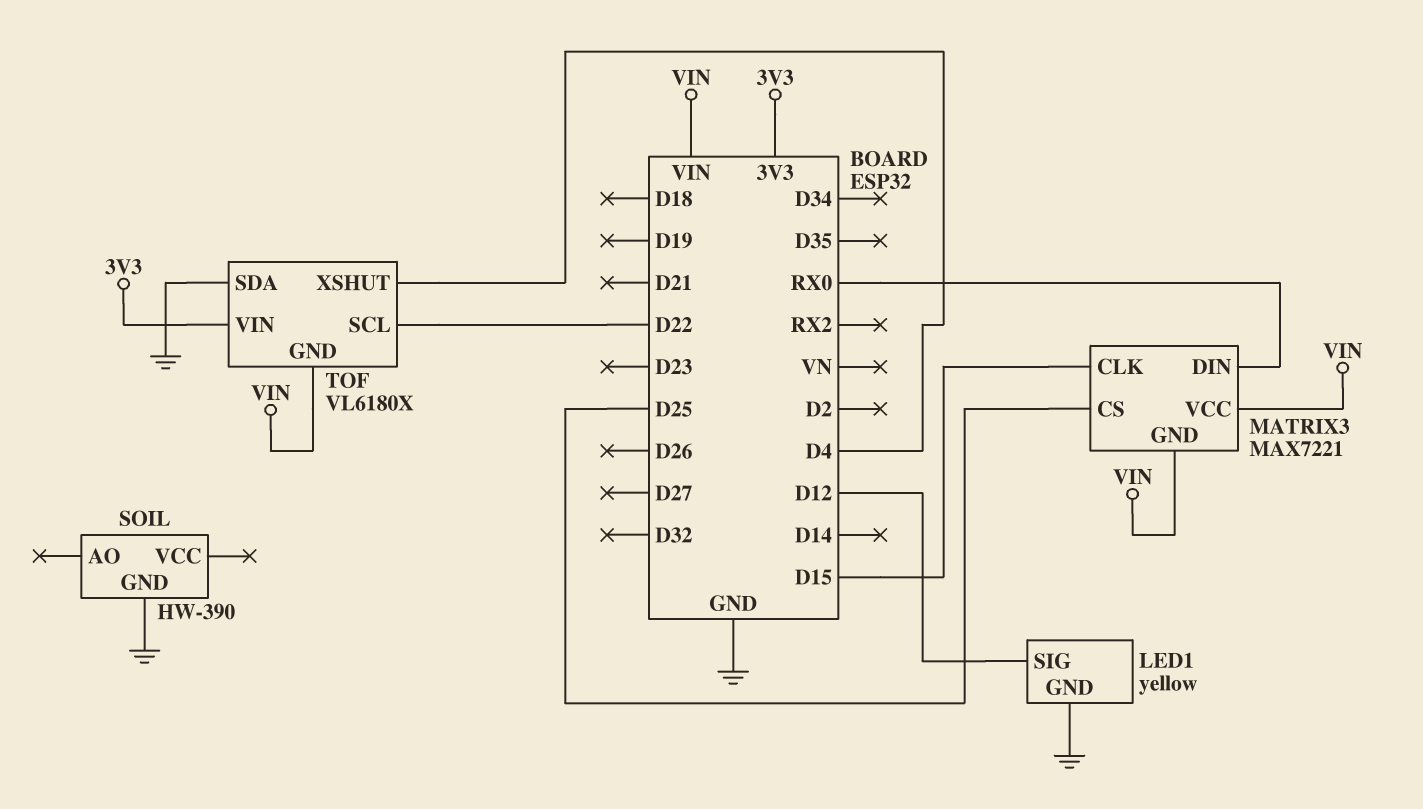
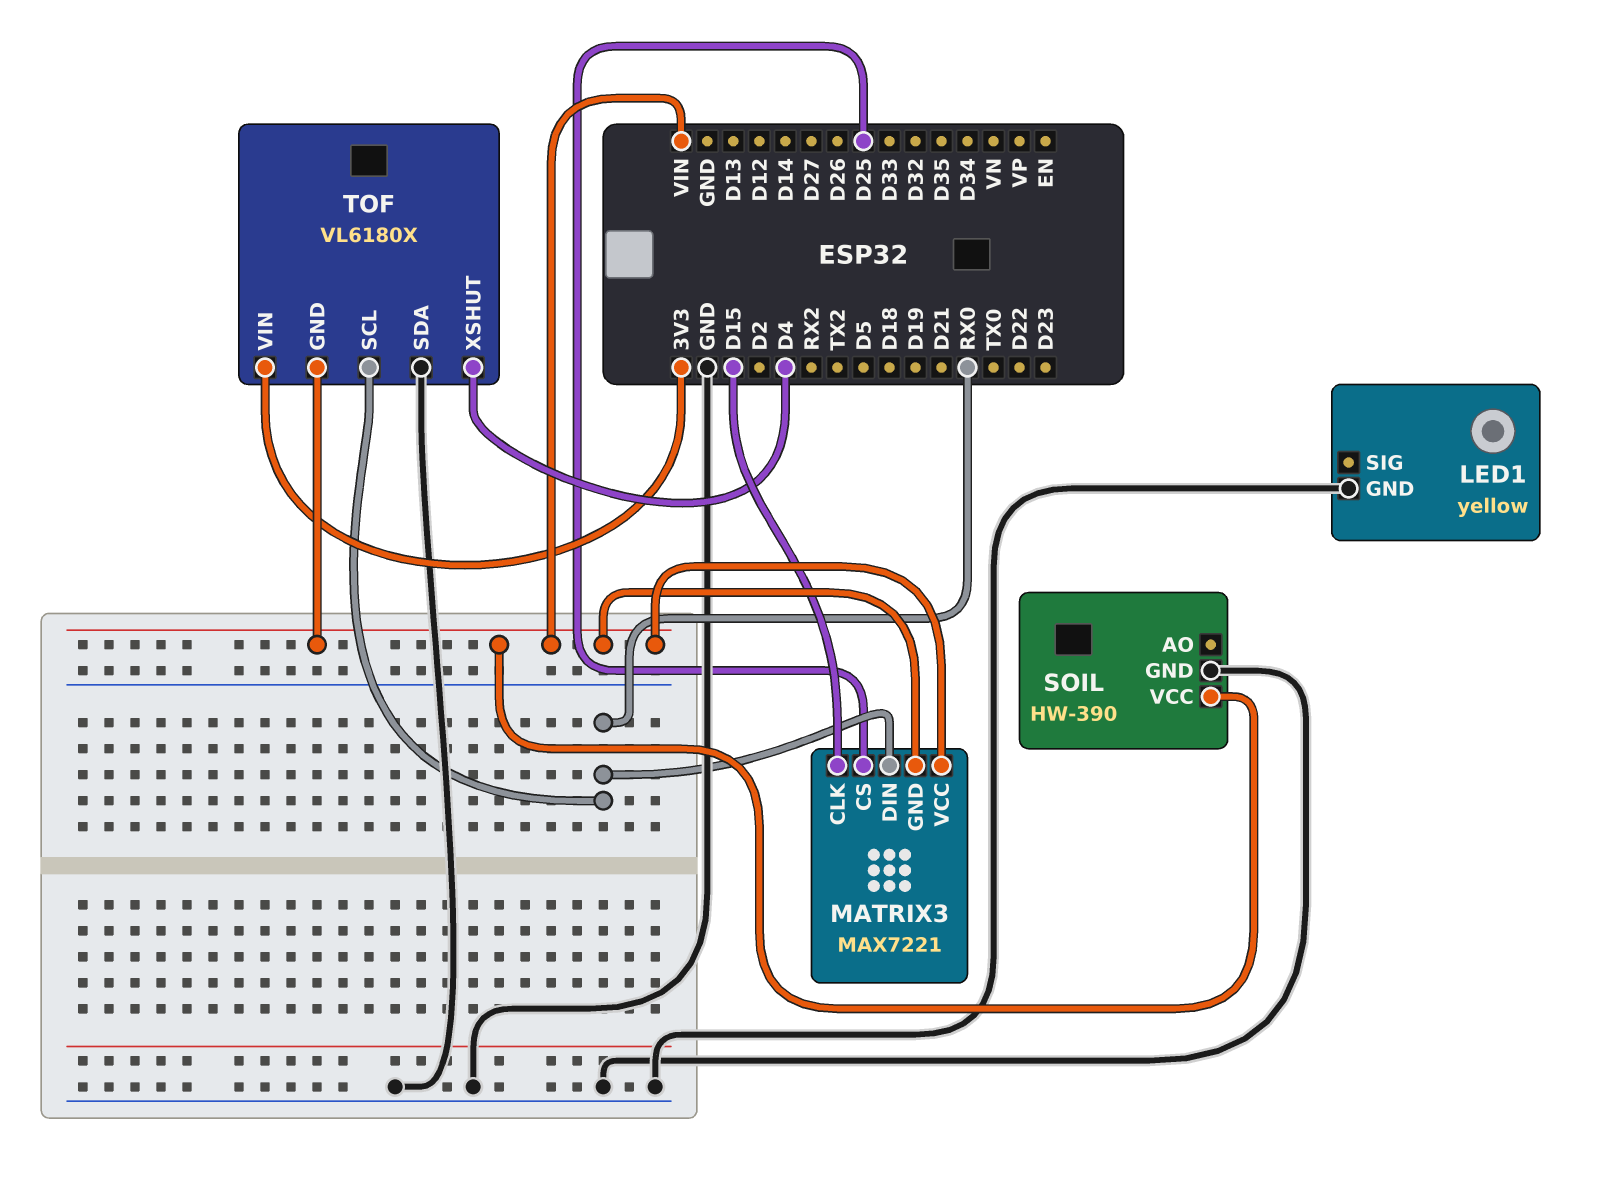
LED1 pin SIG: D12 -> none
SOIL pin VCC: none -> VIN
TOF pin SCL: D22 -> RX0

